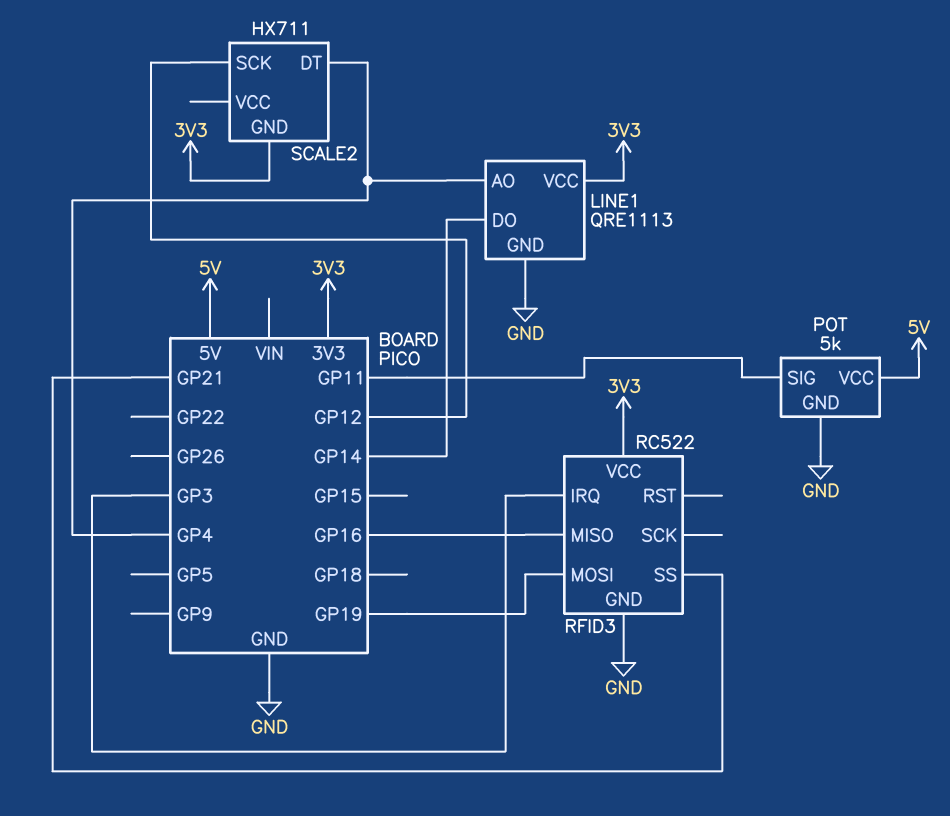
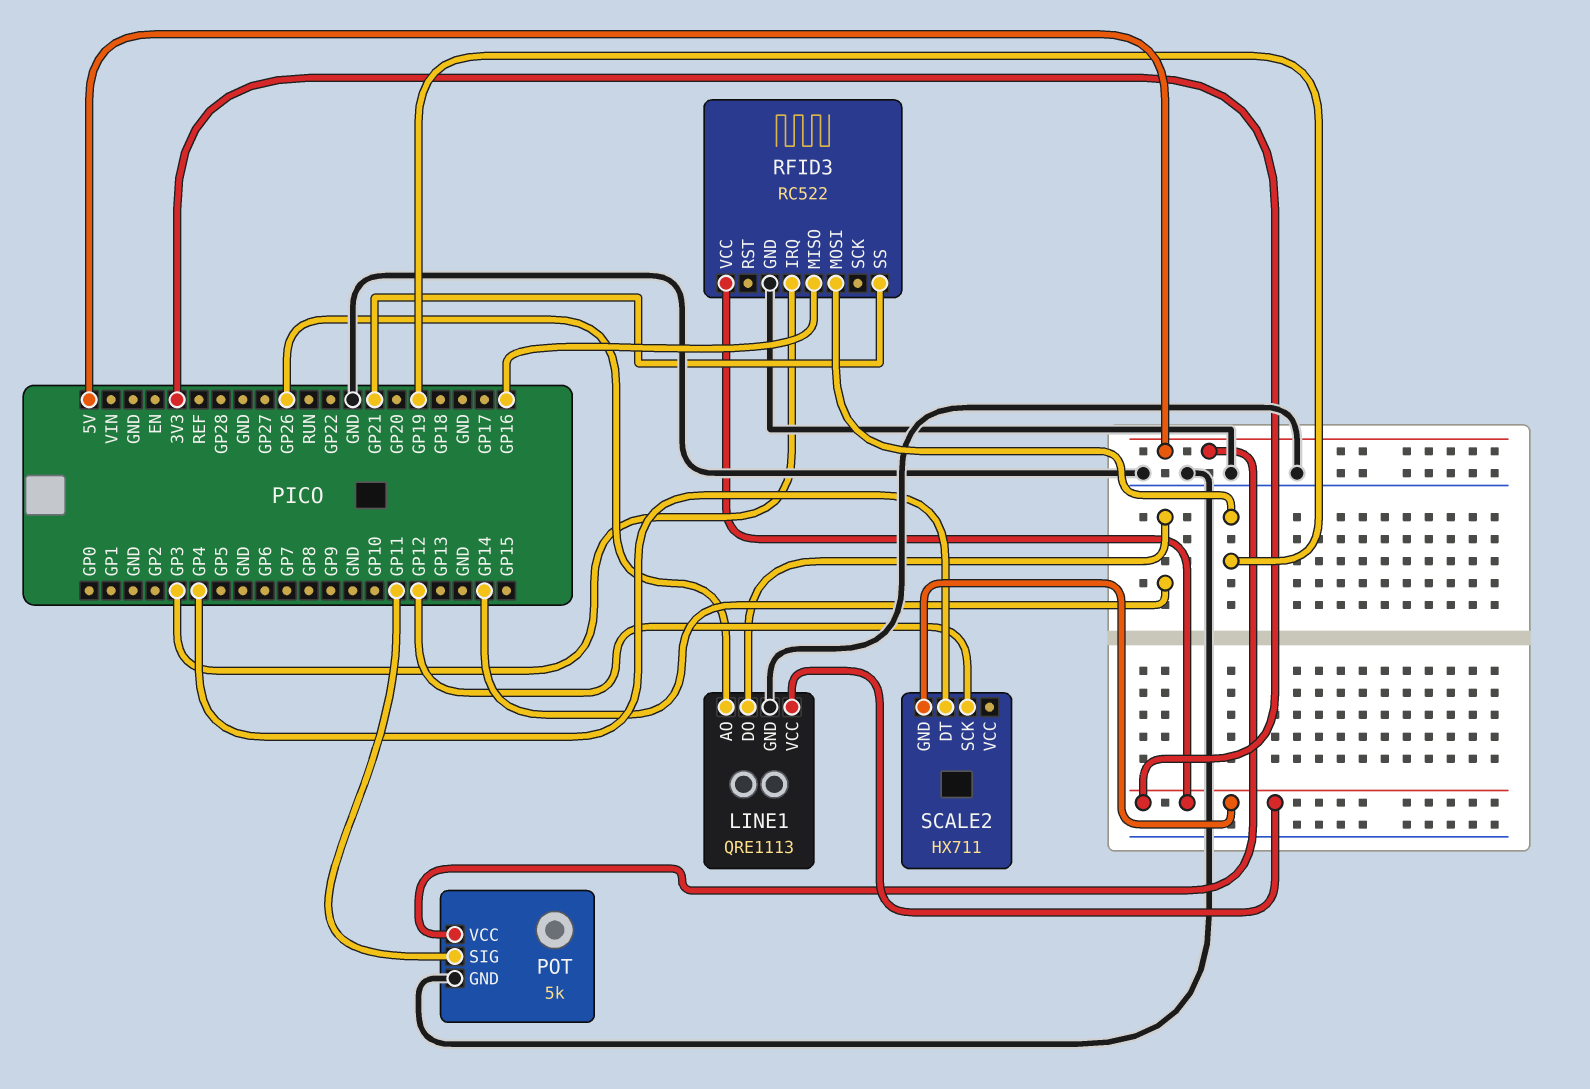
LINE1 pin AO: GP4 -> GP26

